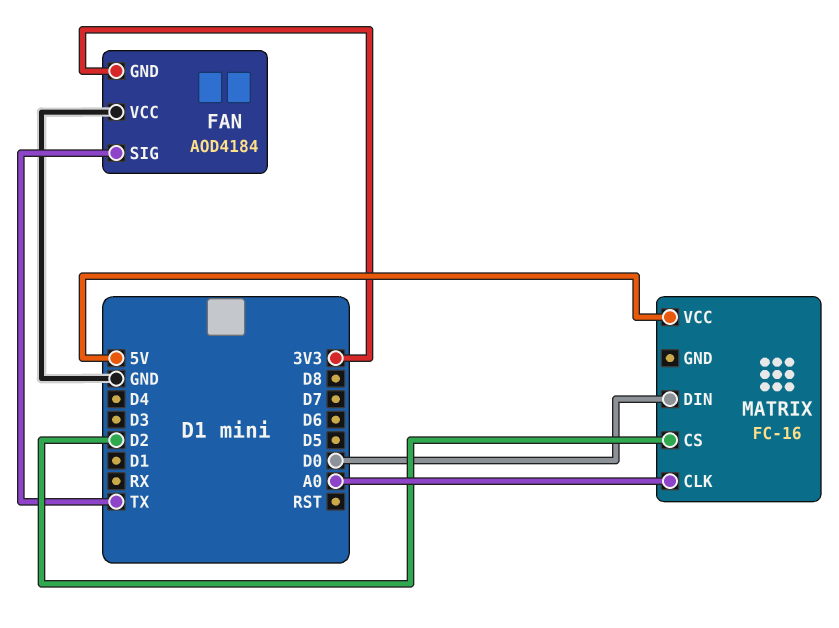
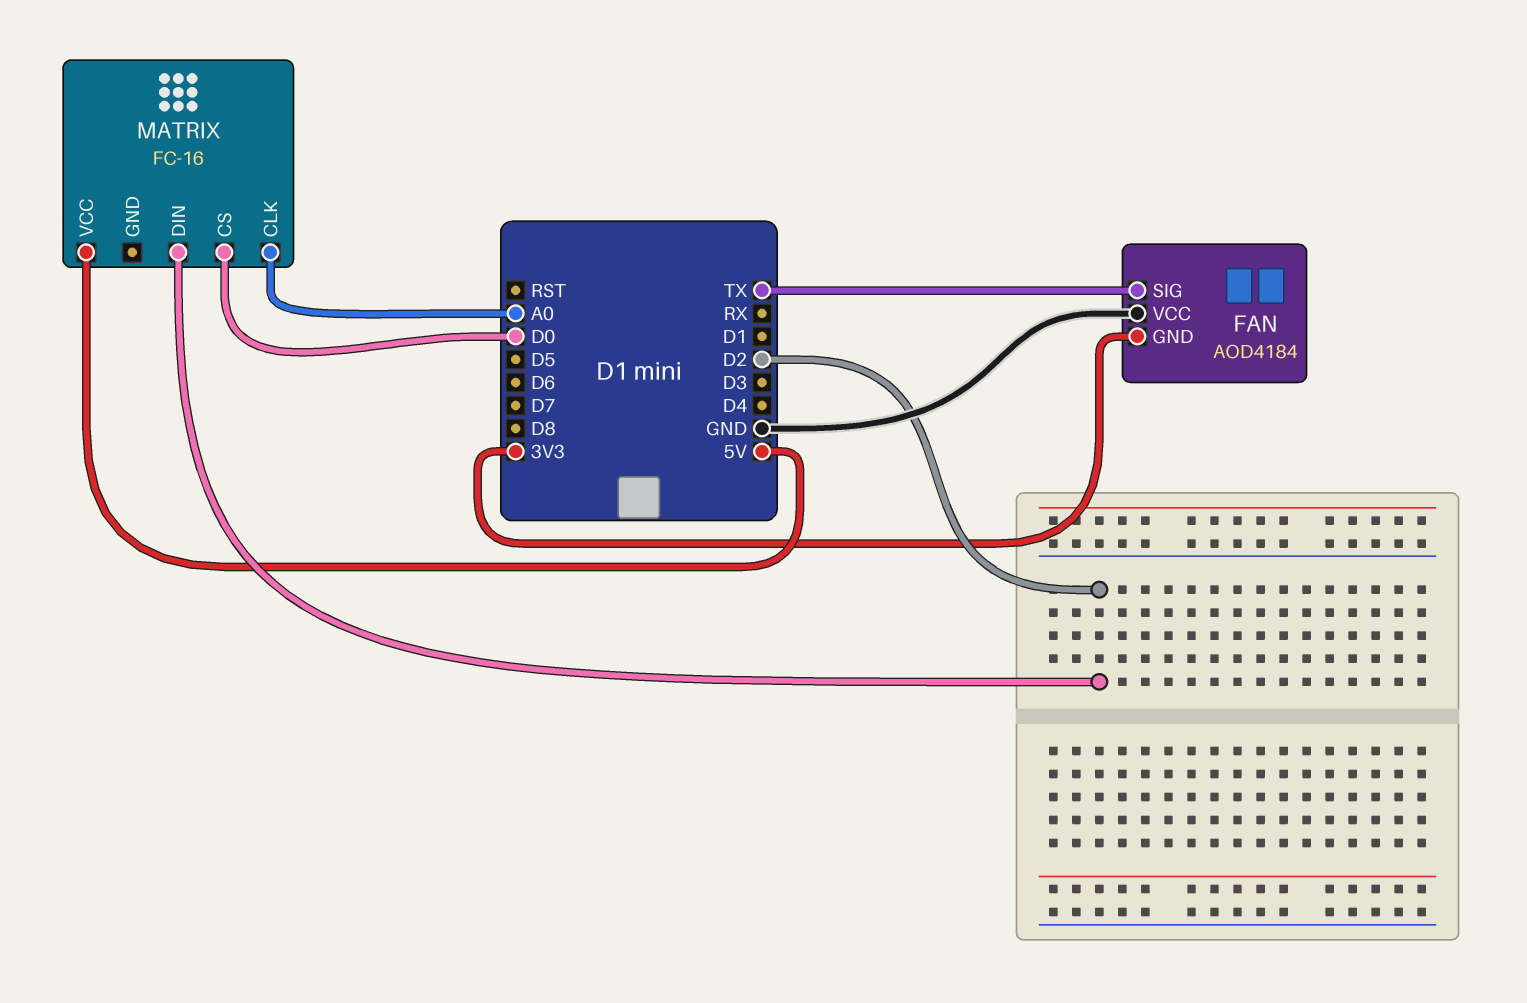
MATRIX pin CS: D2 -> D0
MATRIX pin DIN: D0 -> D2

